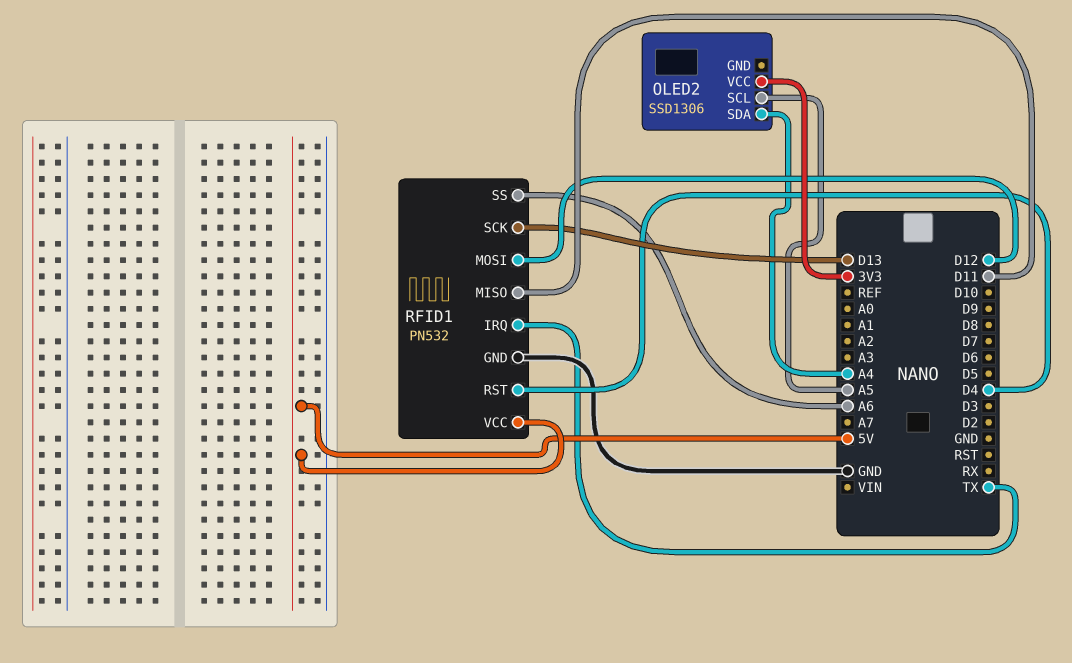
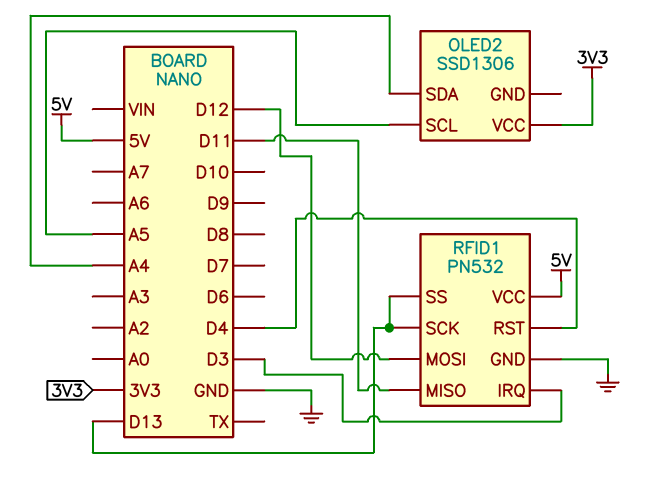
RFID1 pin IRQ: TX -> D3
RFID1 pin SS: A6 -> D13

